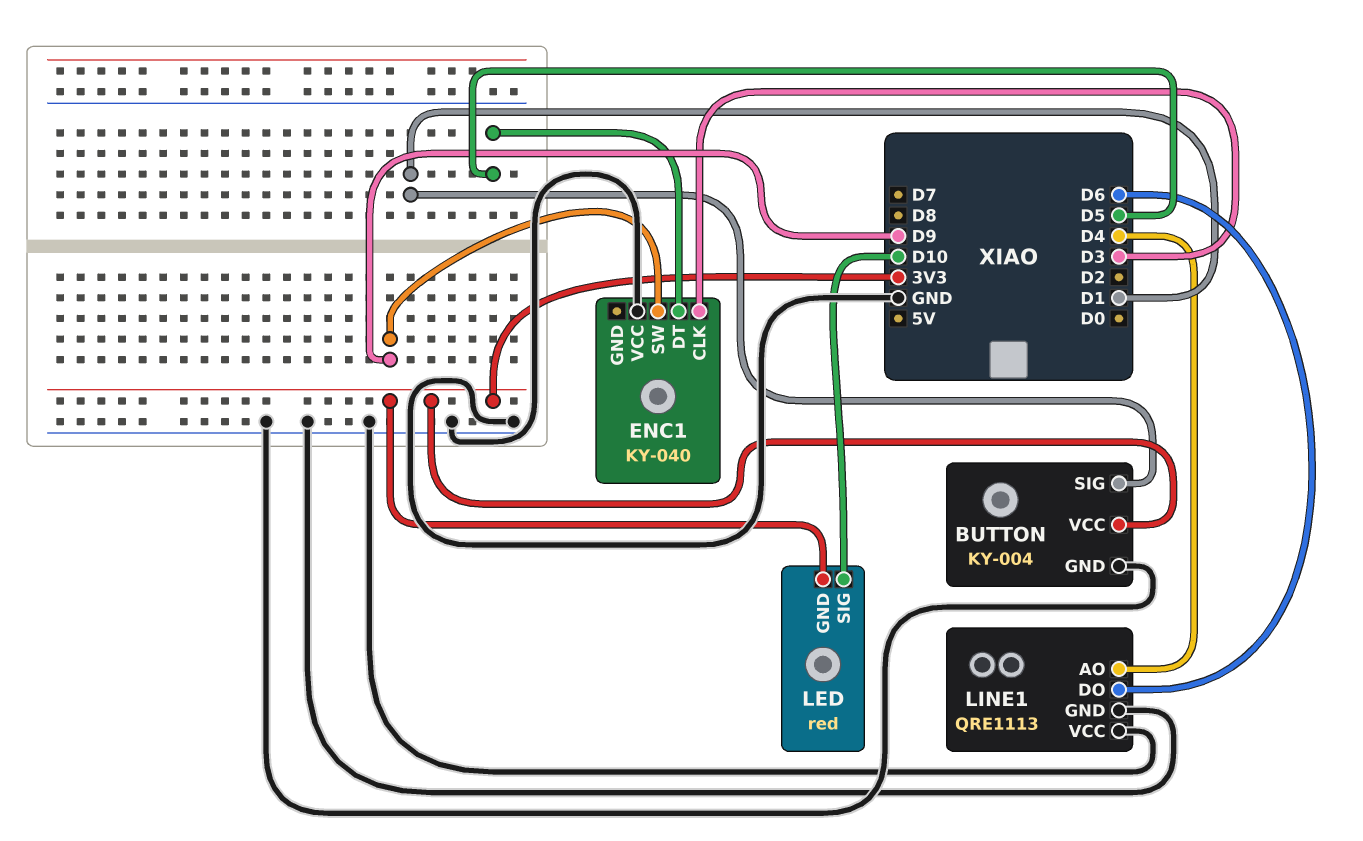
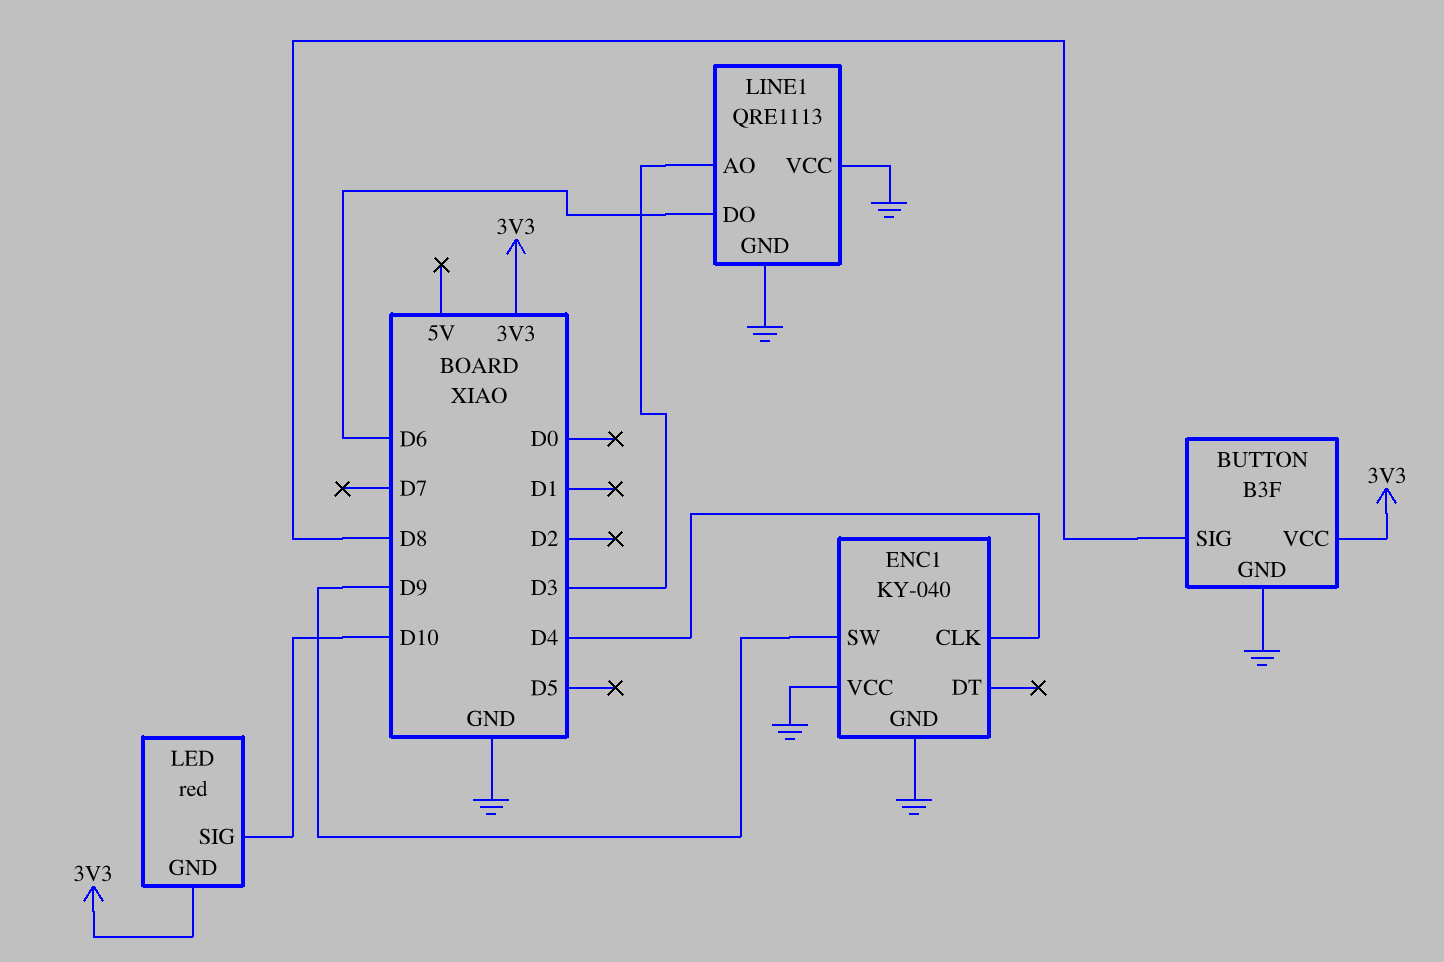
BUTTON: KY-004 -> B3F
BUTTON pin SIG: D1 -> D8
ENC1 pin CLK: D3 -> D4
ENC1 pin DT: D5 -> none
ENC1 pin GND: none -> GND
LINE1 pin AO: D4 -> D3

